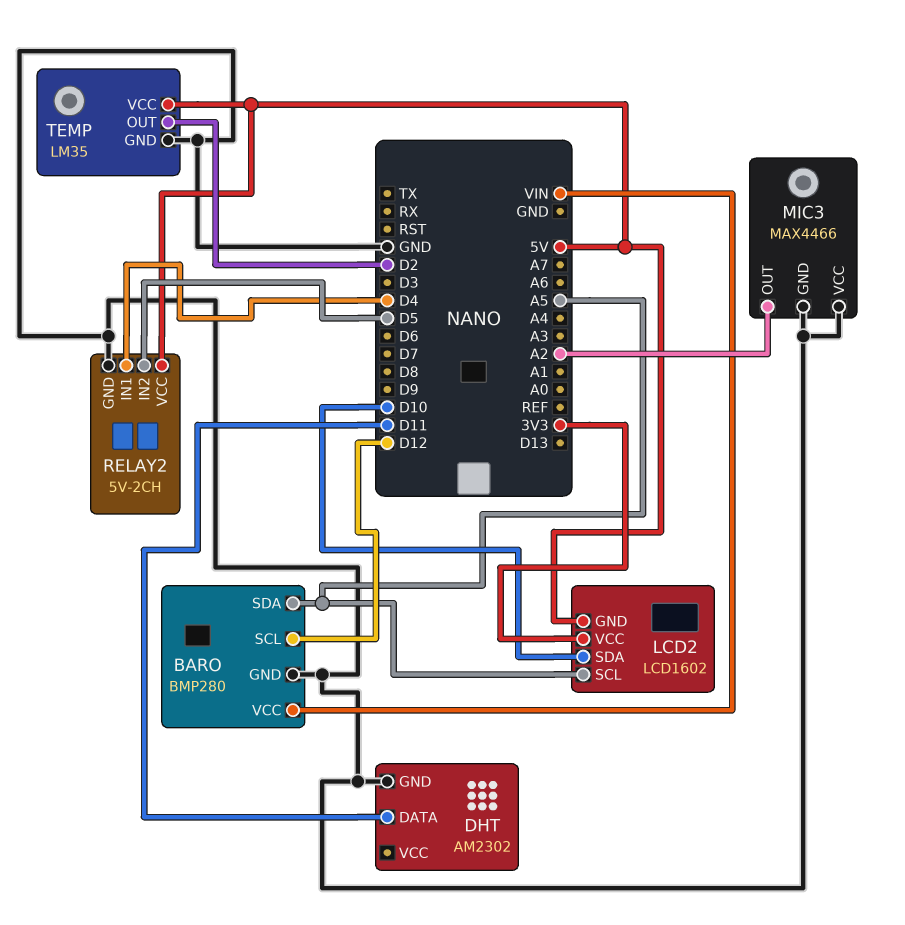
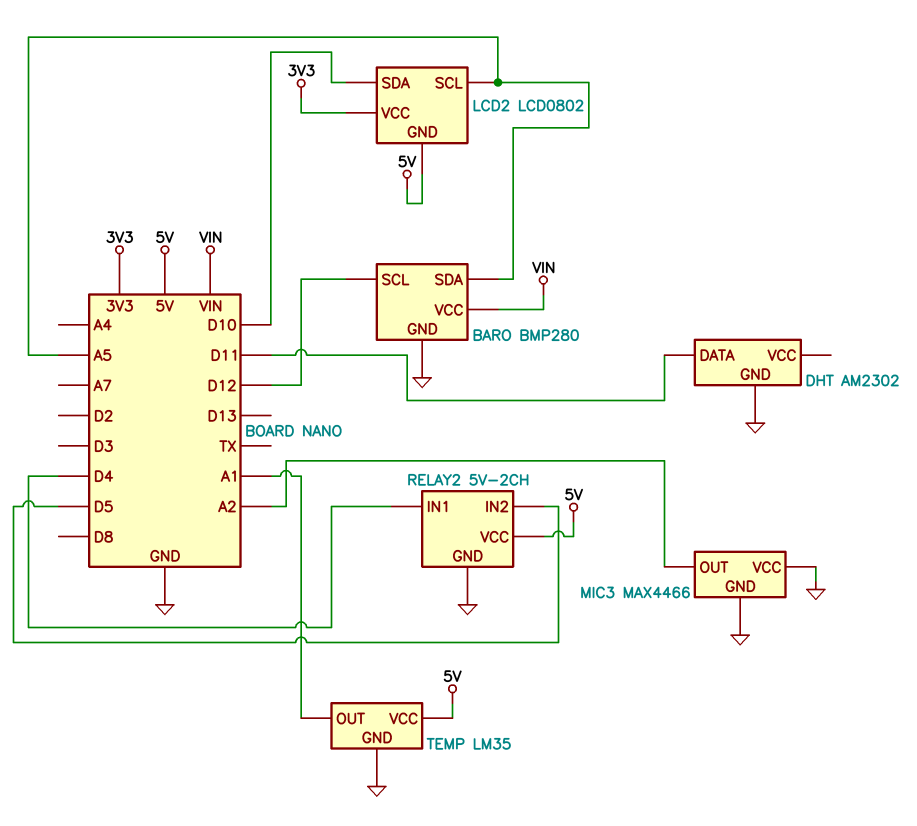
LCD2: LCD1602 -> LCD0802
TEMP pin OUT: D2 -> A1

